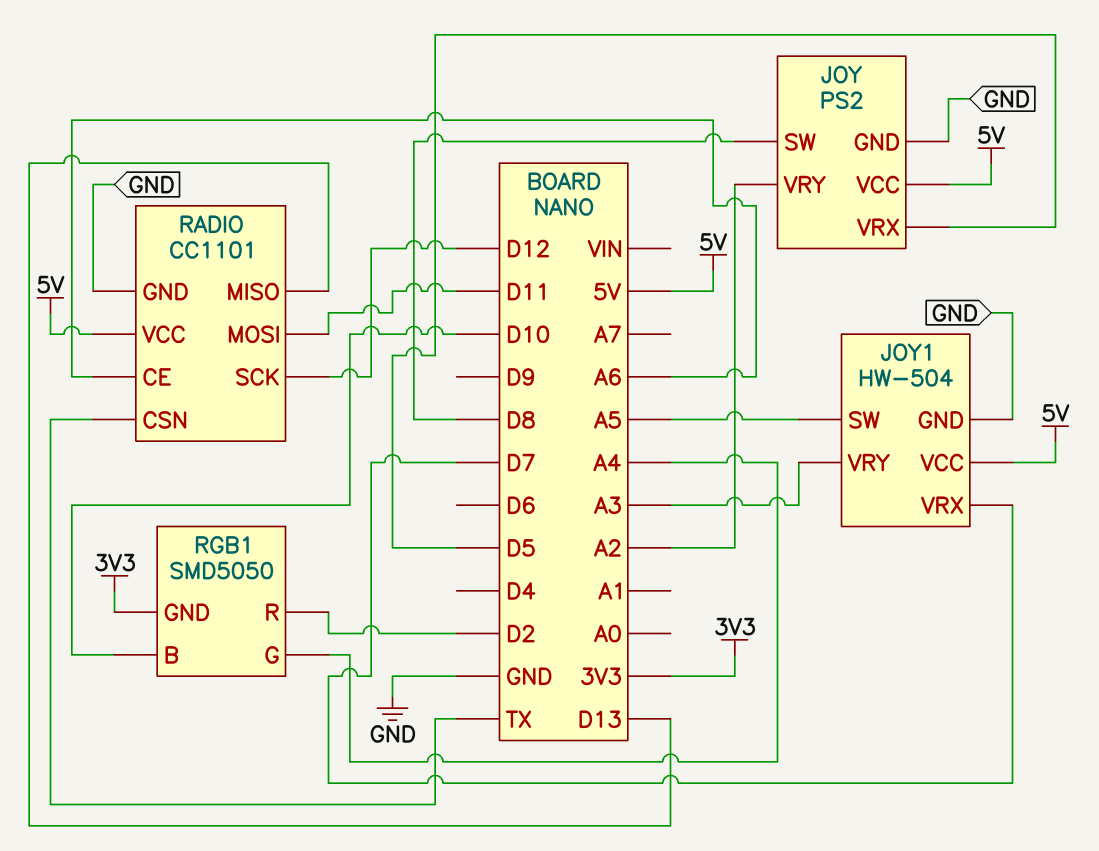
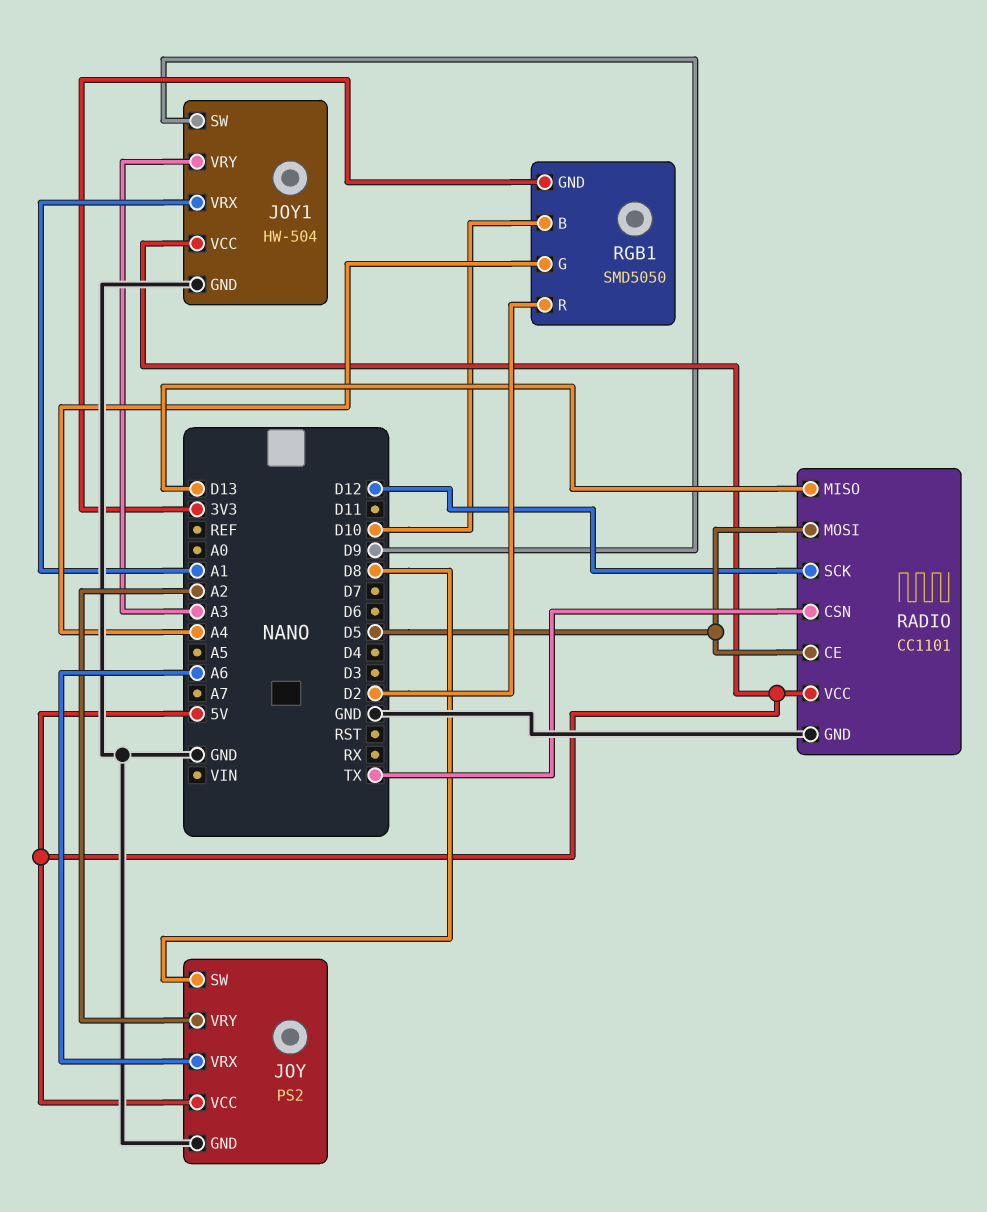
JOY pin VRX: D5 -> A6
JOY1 pin SW: A5 -> D9
JOY1 pin VRX: D7 -> A1
RADIO pin CE: A6 -> D5
RADIO pin MOSI: D11 -> D5

